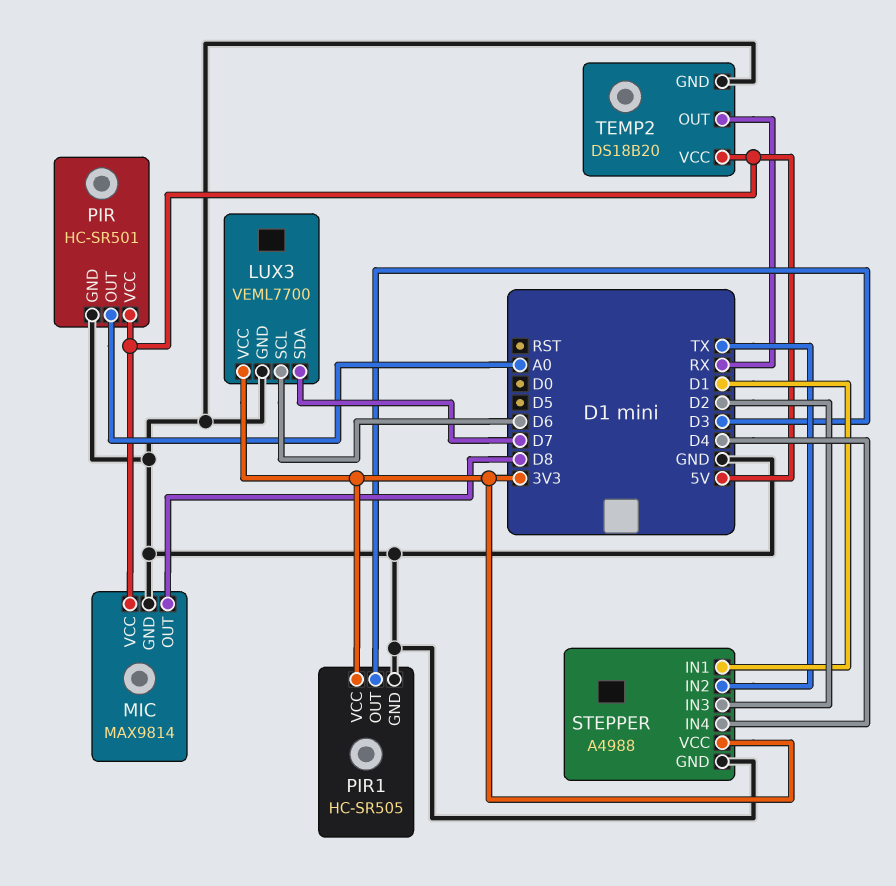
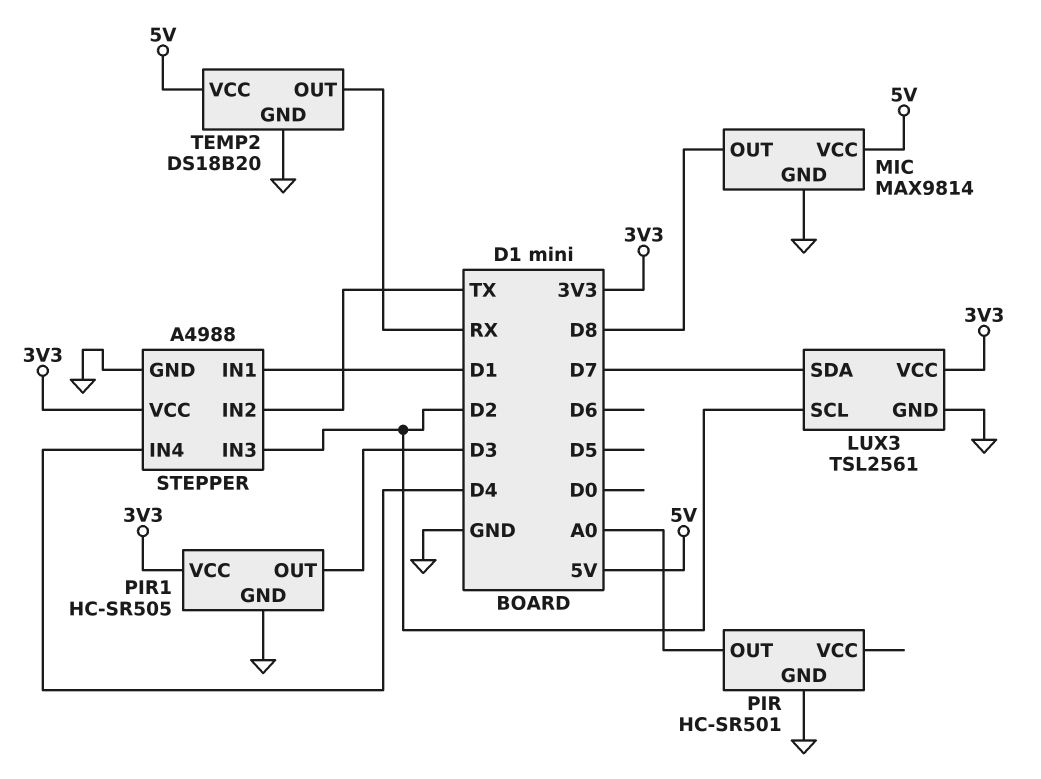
LUX3: VEML7700 -> TSL2561
LUX3 pin SCL: D6 -> D2
PIR pin VCC: 5V -> none

